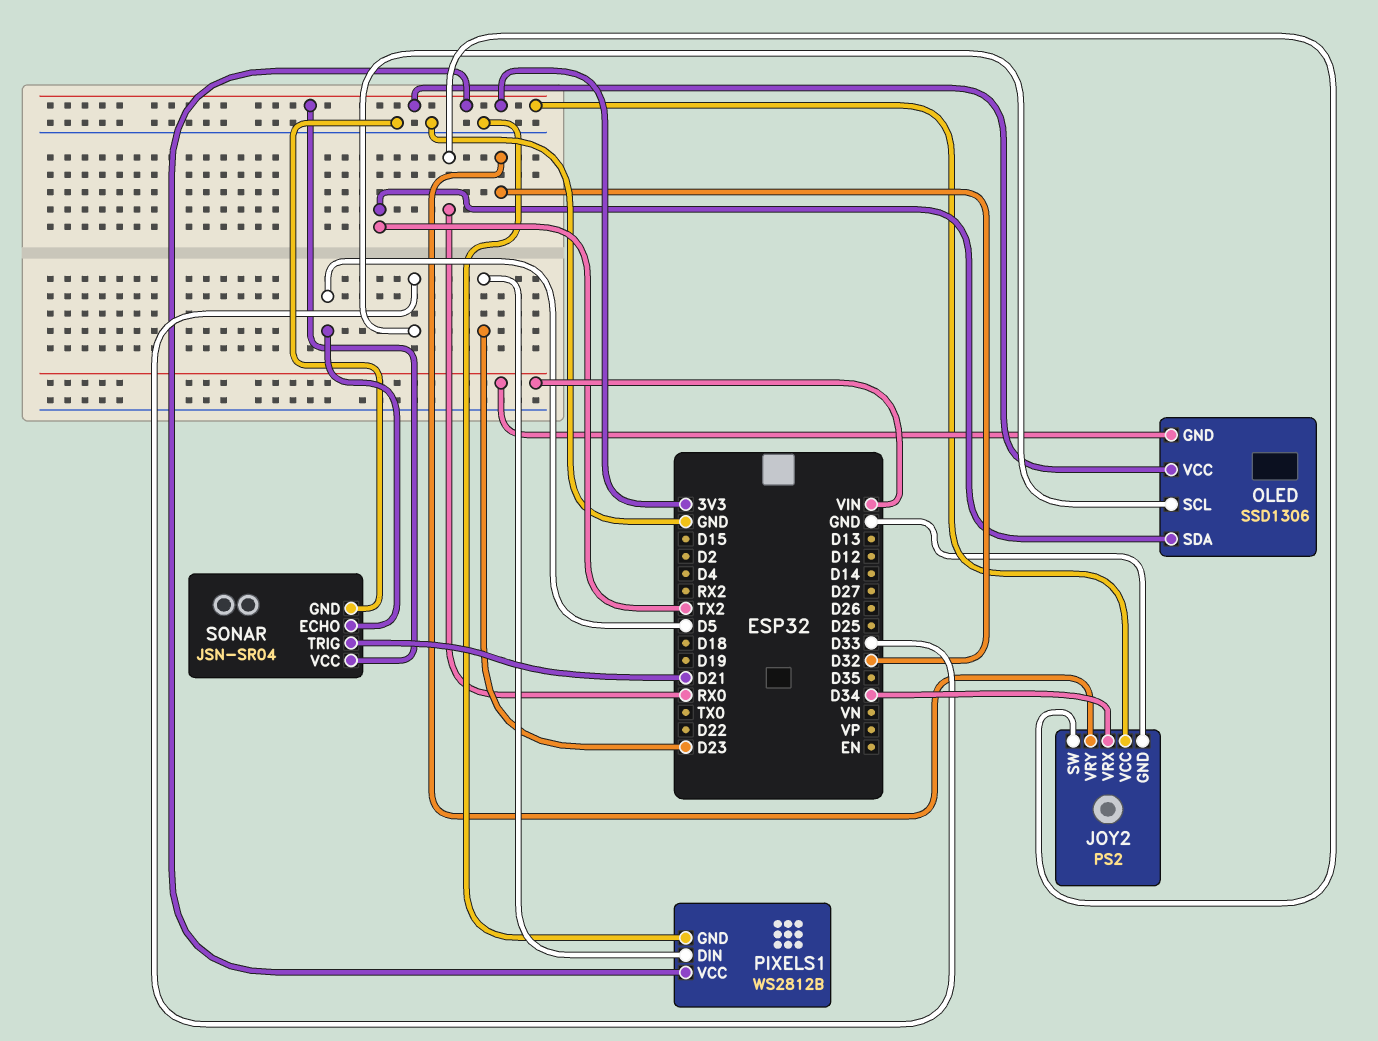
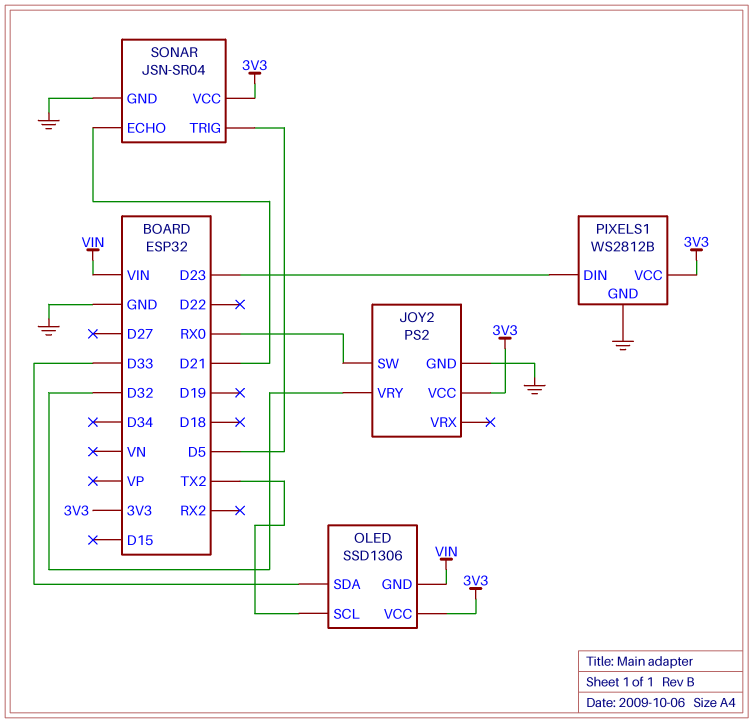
JOY2 pin VRX: D34 -> none
OLED pin SCL: D33 -> TX2
OLED pin SDA: TX2 -> D33
SONAR pin ECHO: D5 -> D21
SONAR pin TRIG: D21 -> D5

